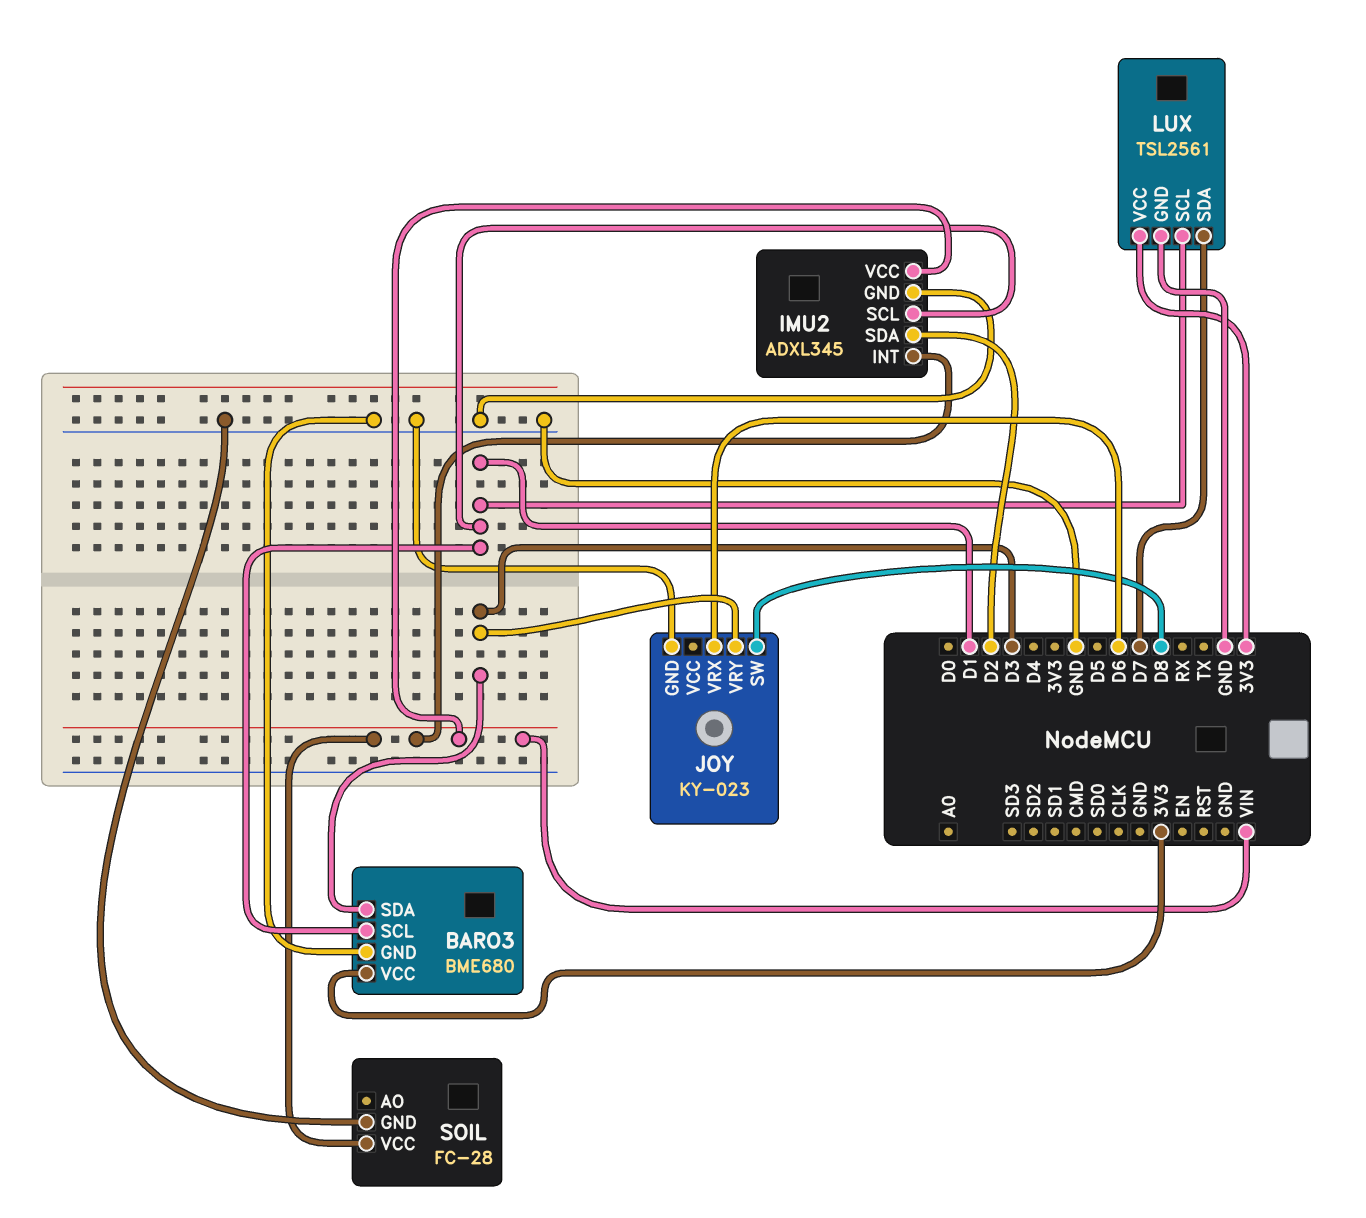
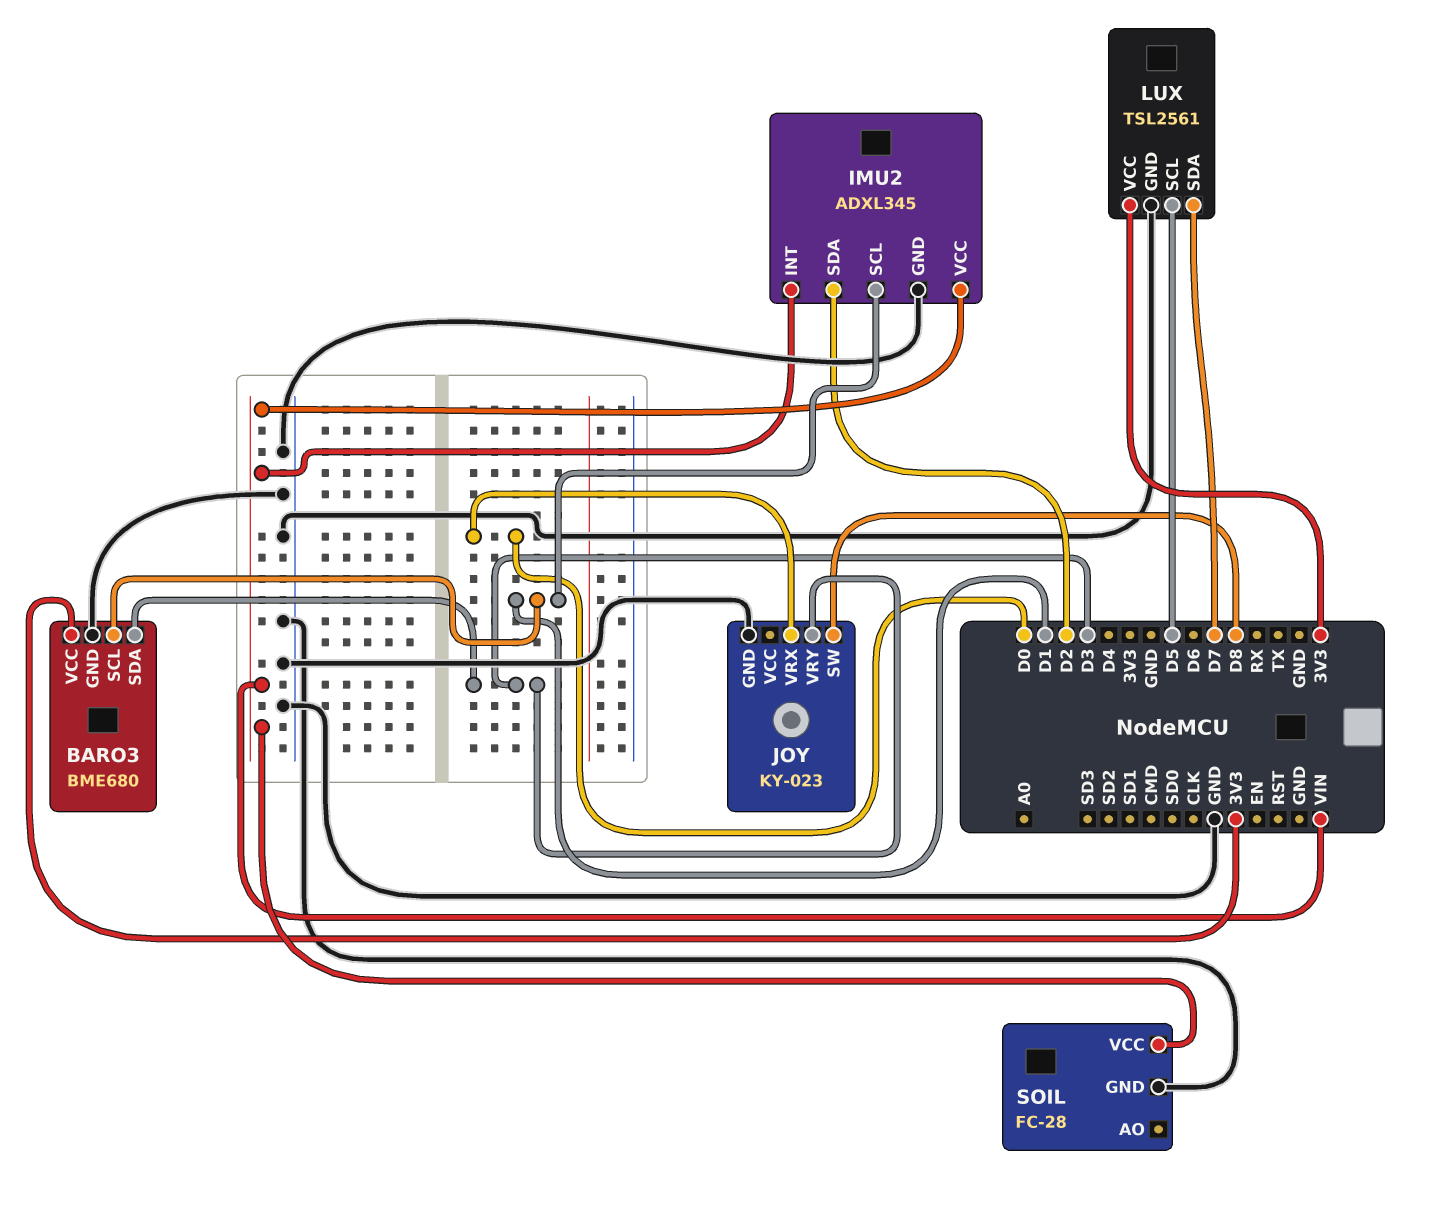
JOY pin VRX: D6 -> D0
LUX pin SCL: D1 -> D5

